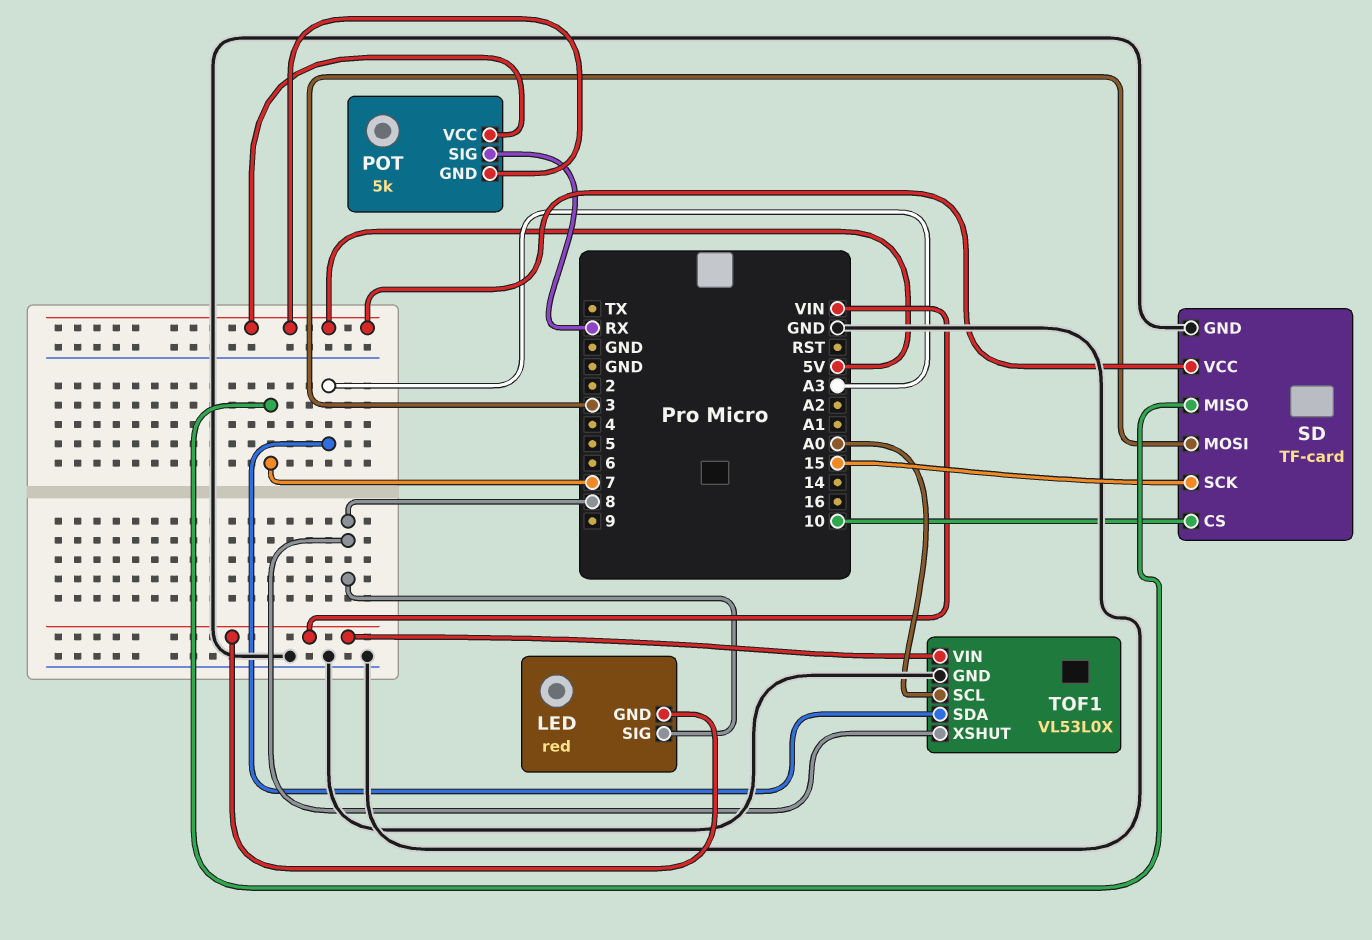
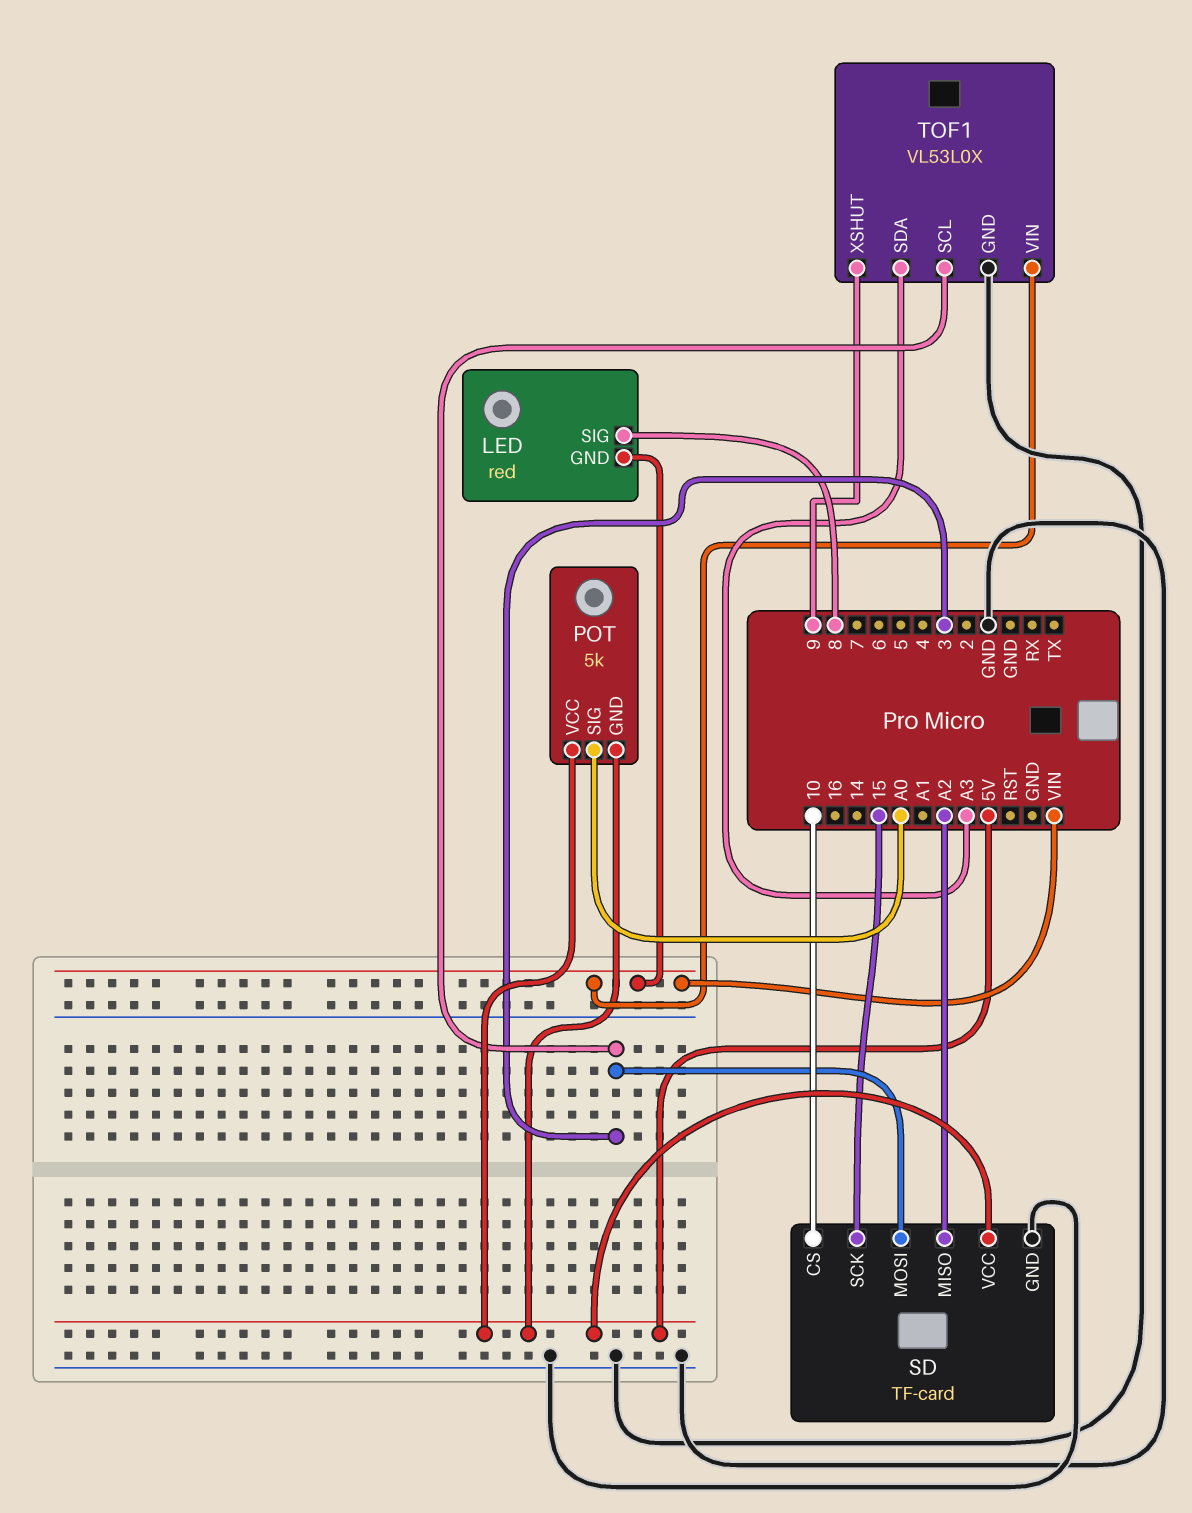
POT pin SIG: RX -> A0
SD pin MISO: 7 -> A2
TOF1 pin SCL: A0 -> 3
TOF1 pin XSHUT: 8 -> 9

